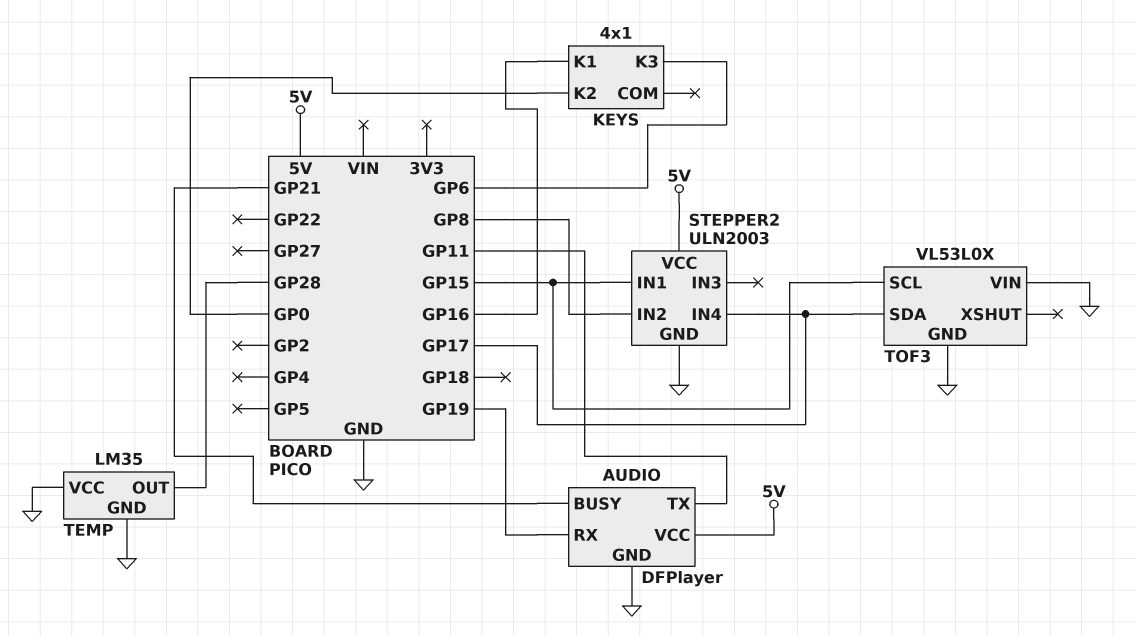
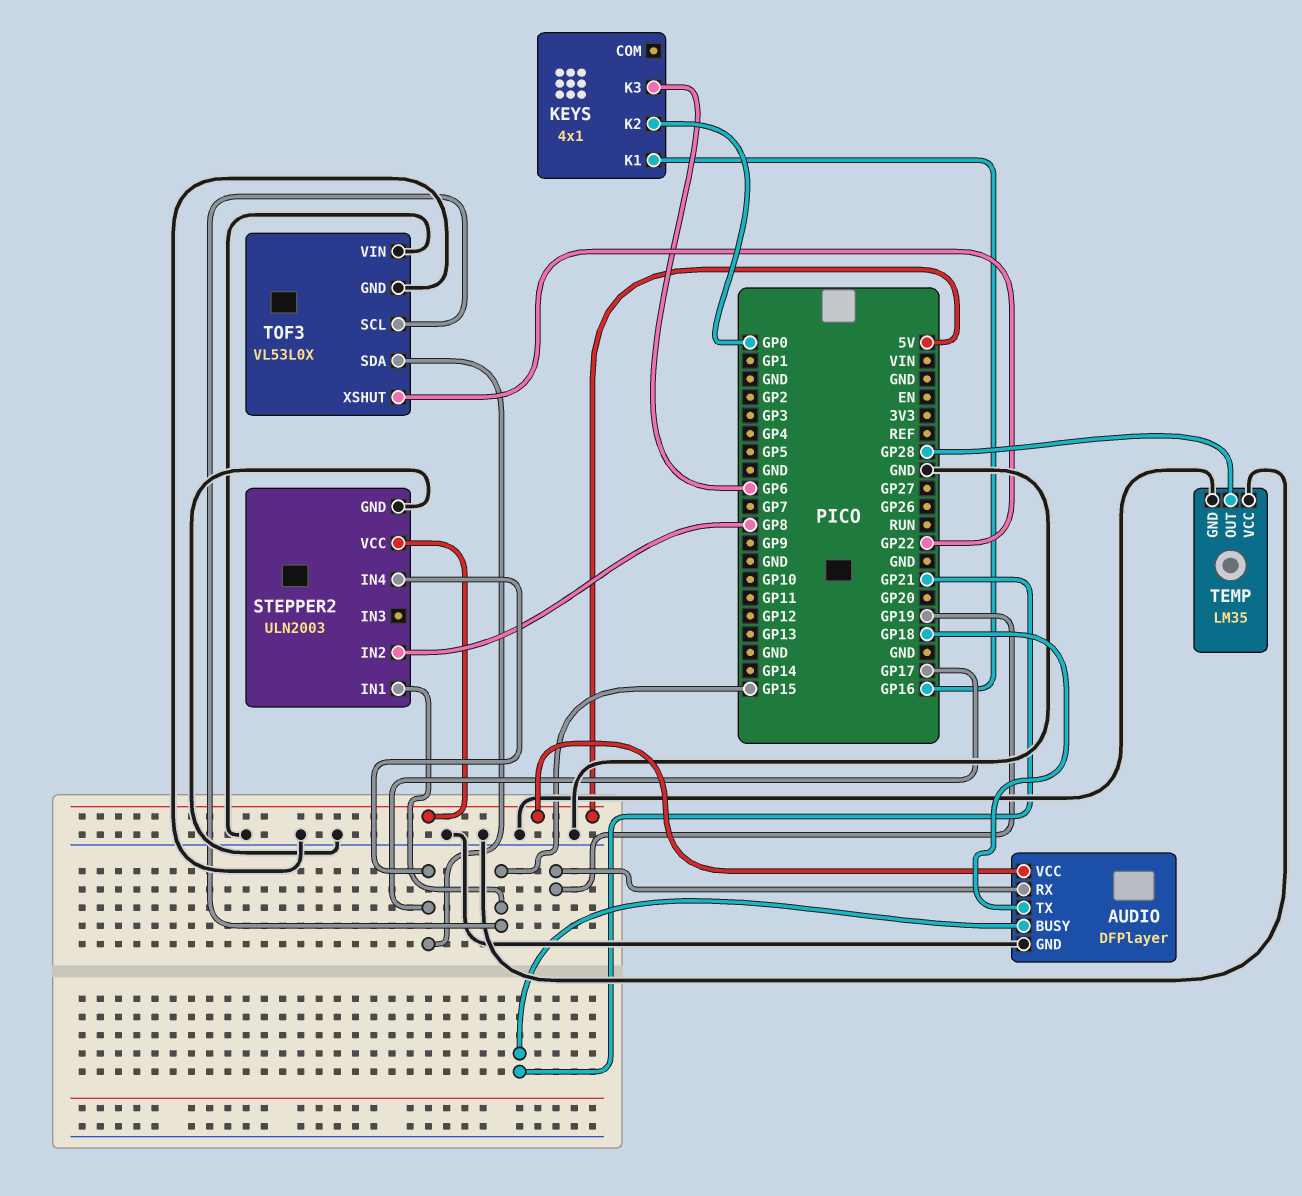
AUDIO pin TX: GP11 -> GP18
TOF3 pin XSHUT: none -> GP22

